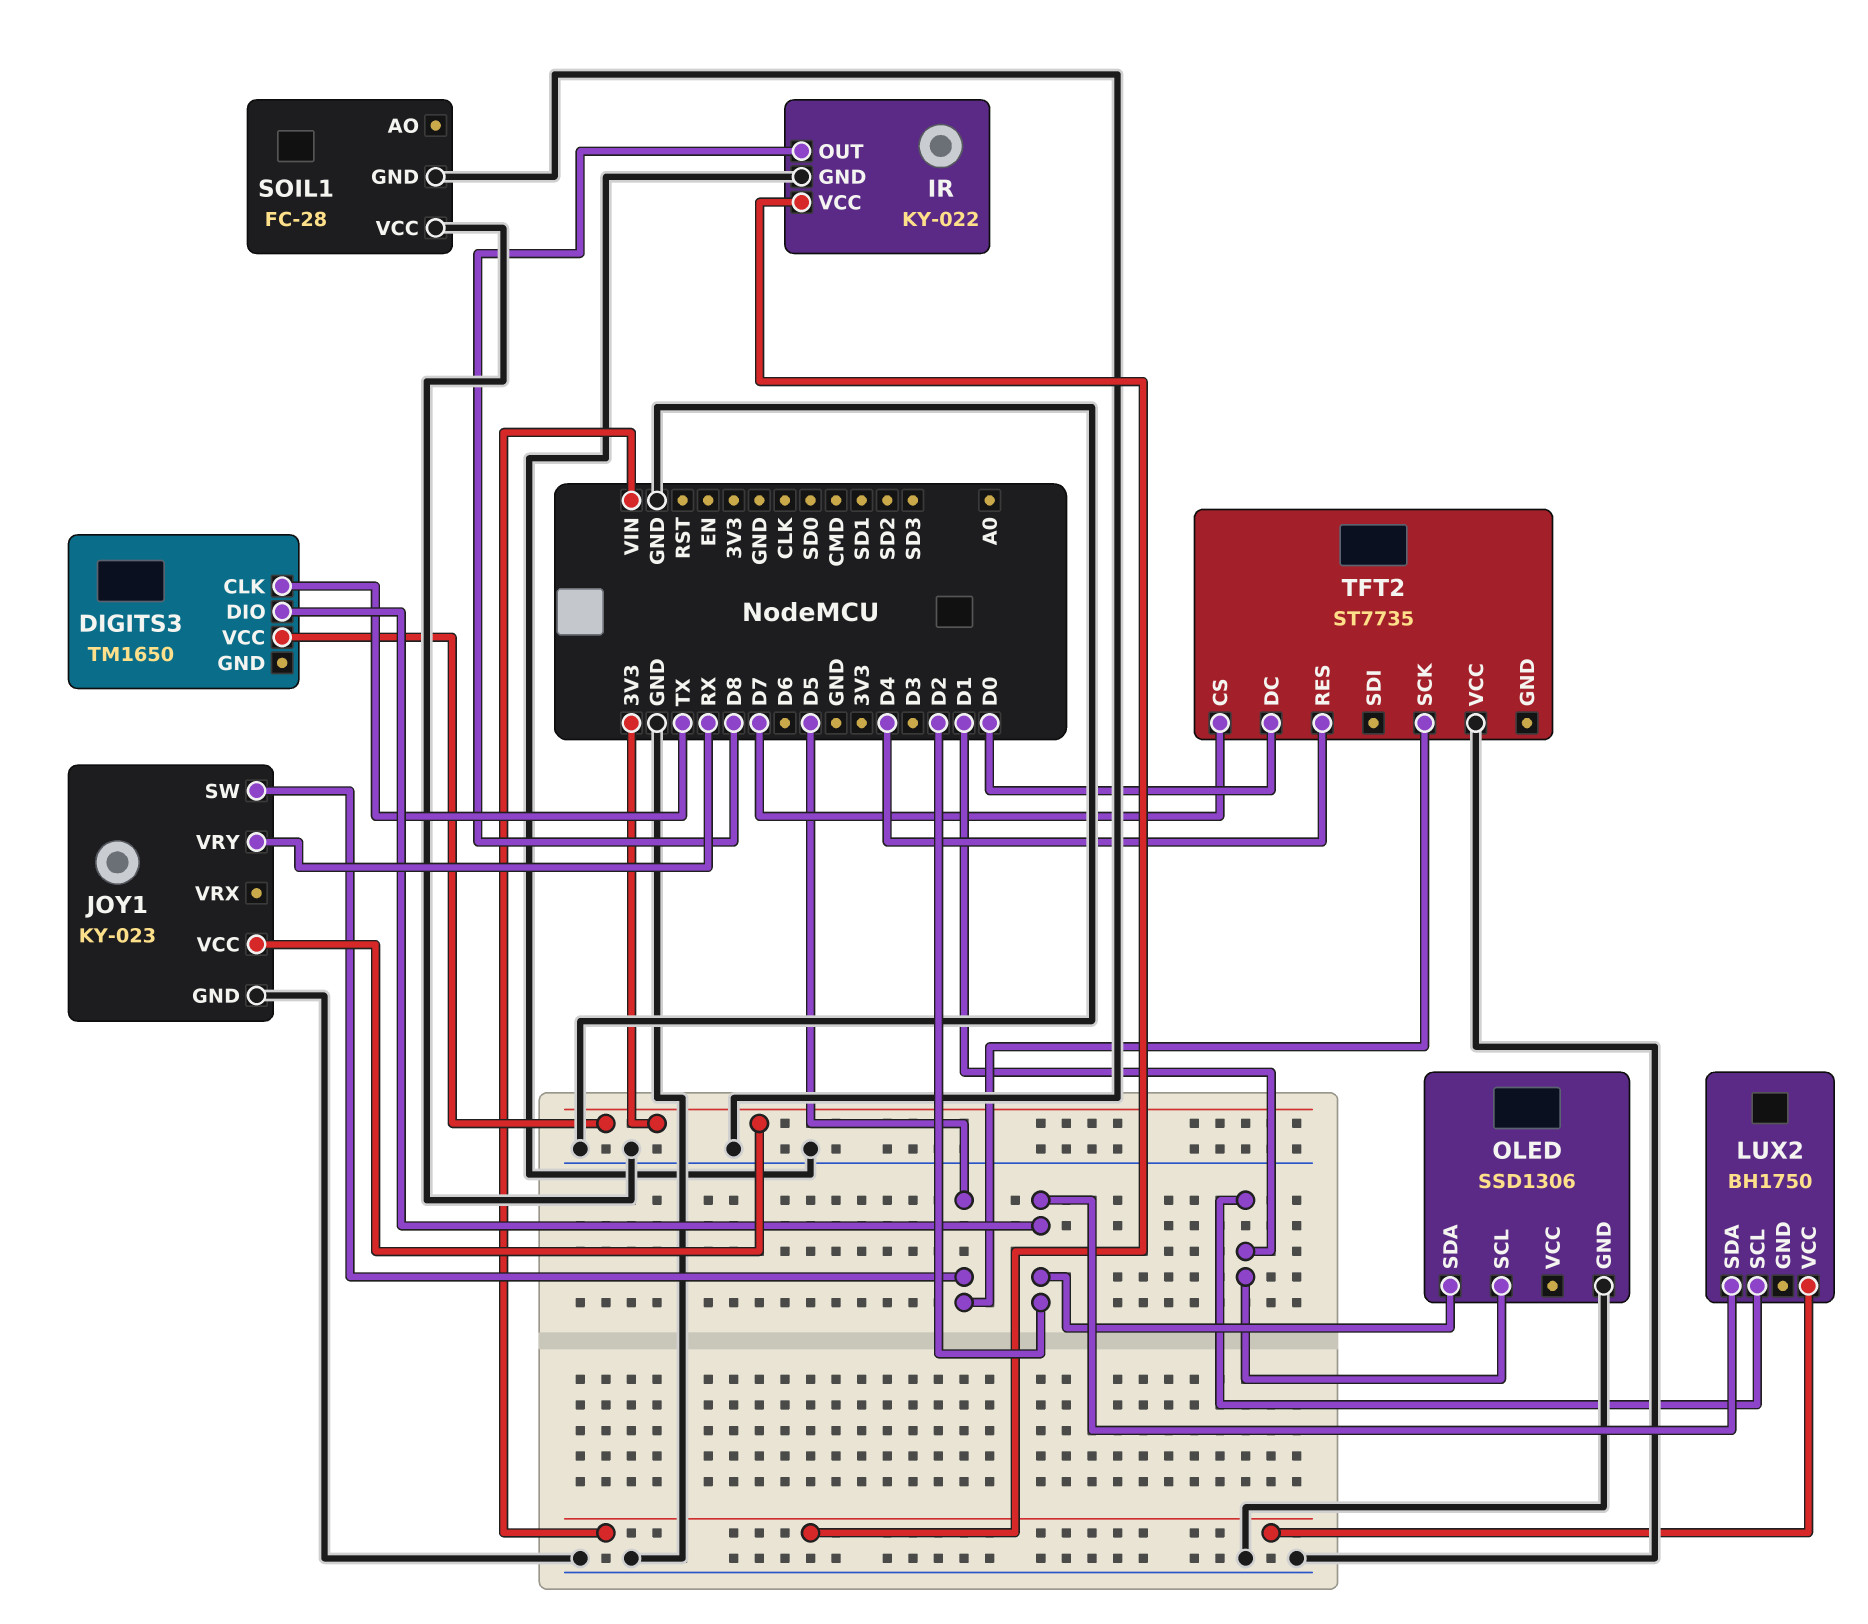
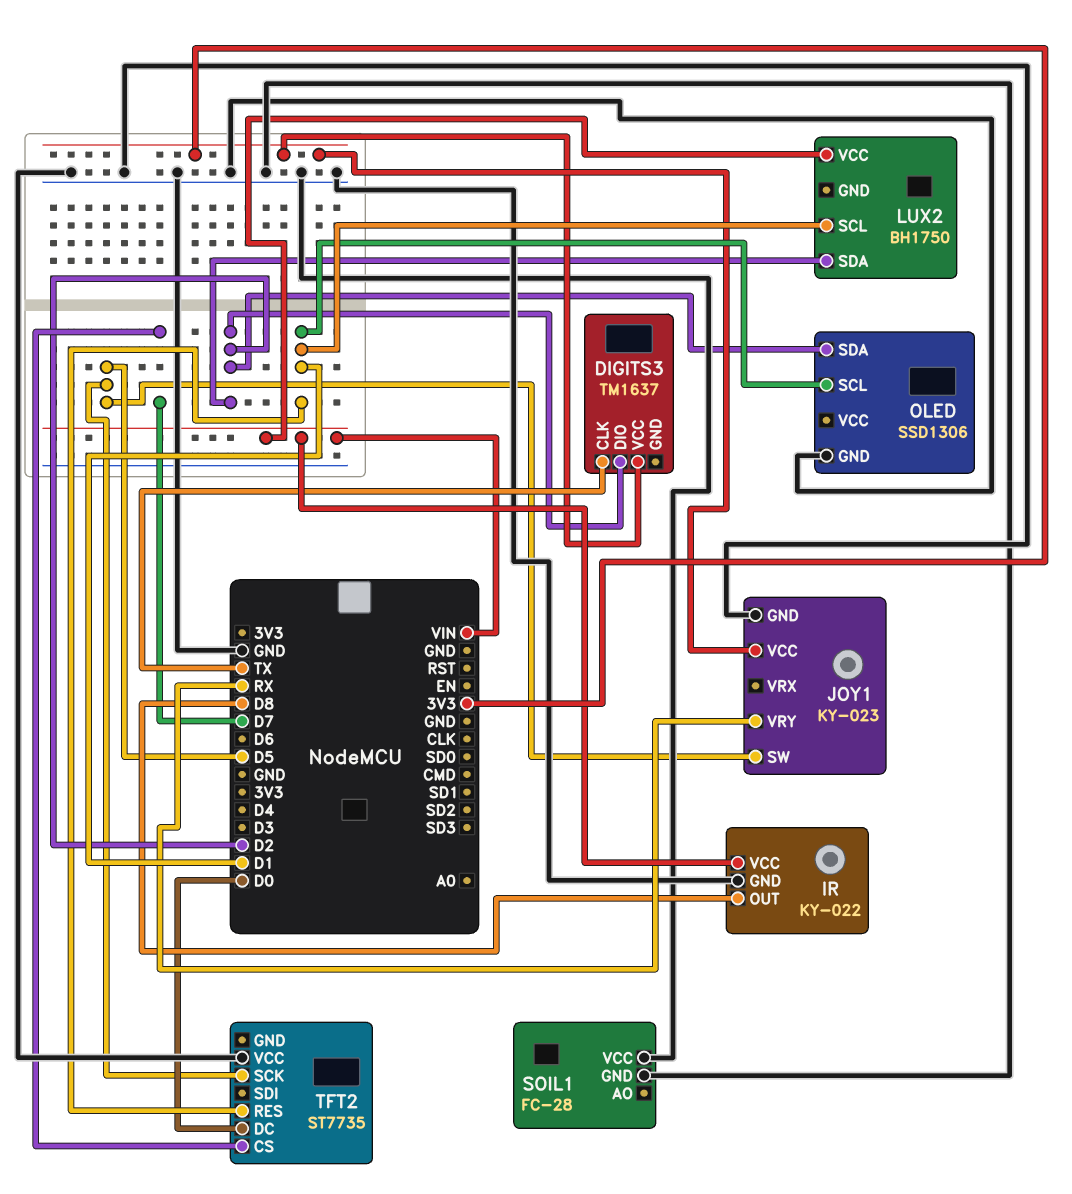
DIGITS3: TM1650 -> TM1637
TFT2 pin RES: D4 -> D1

